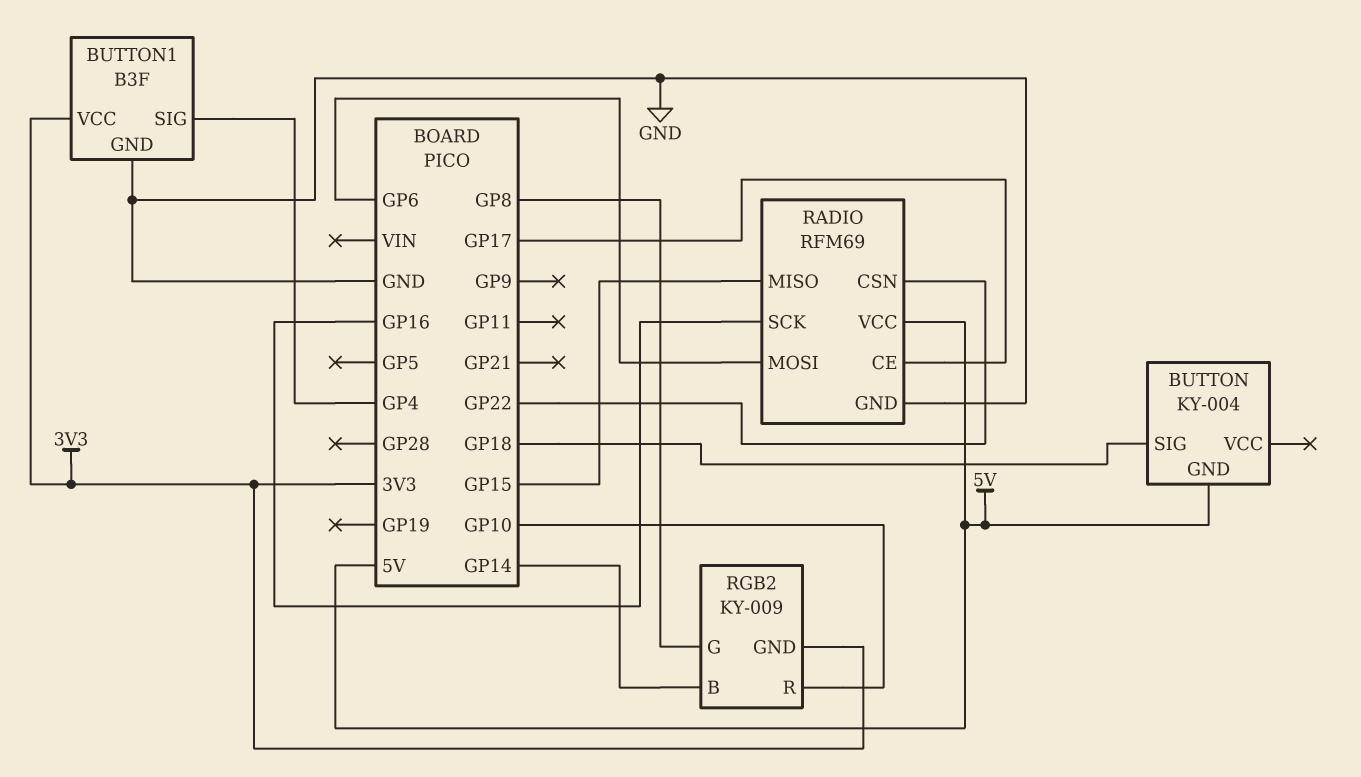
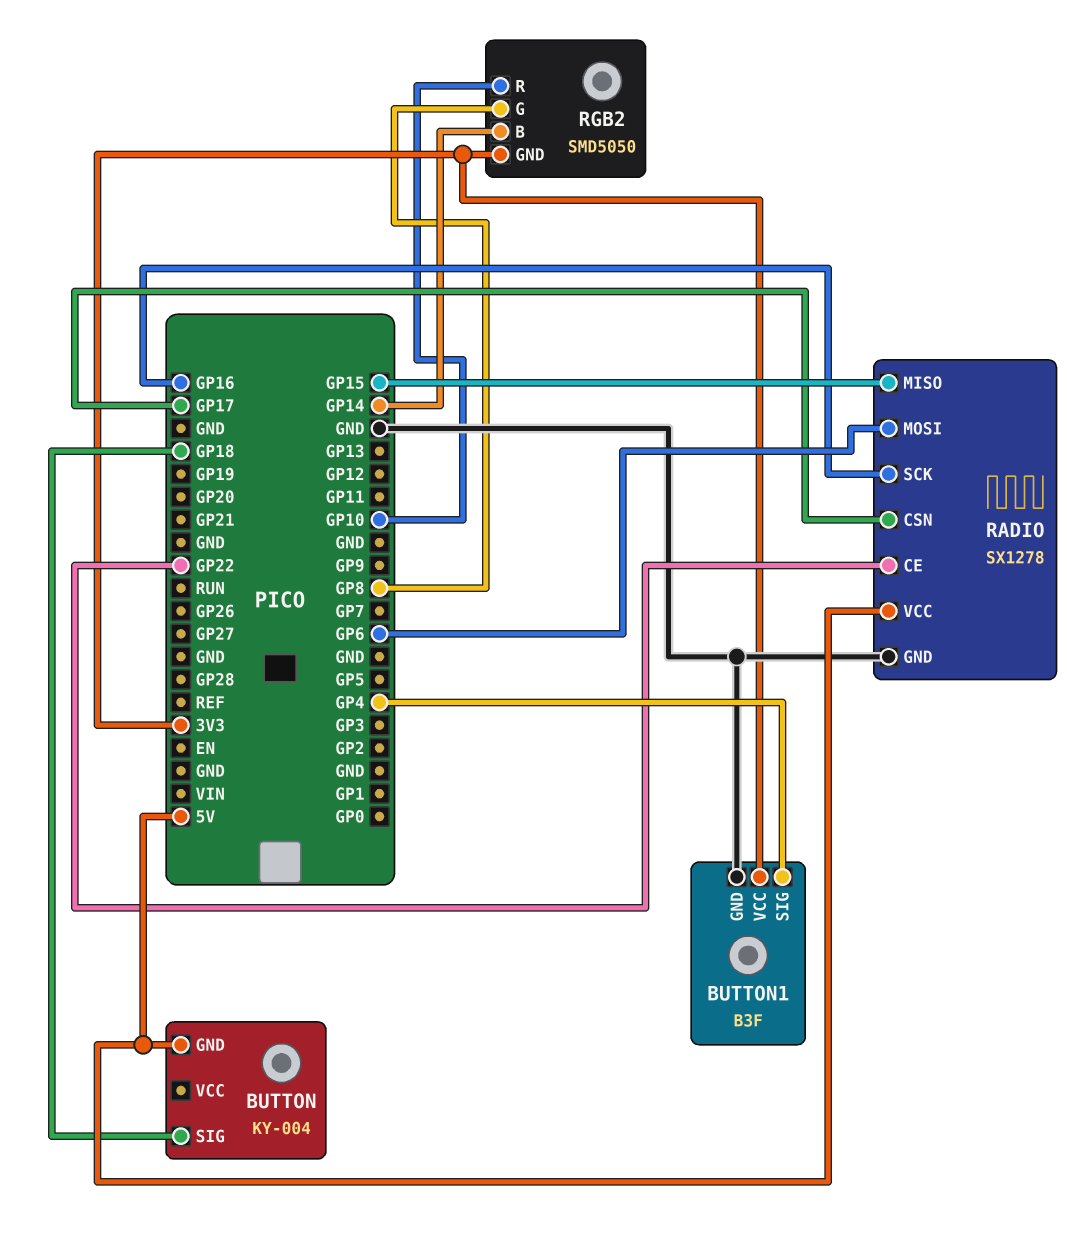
RADIO: RFM69 -> SX1278
RADIO pin CE: GP17 -> GP22
RADIO pin CSN: GP22 -> GP17
RGB2: KY-009 -> SMD5050

